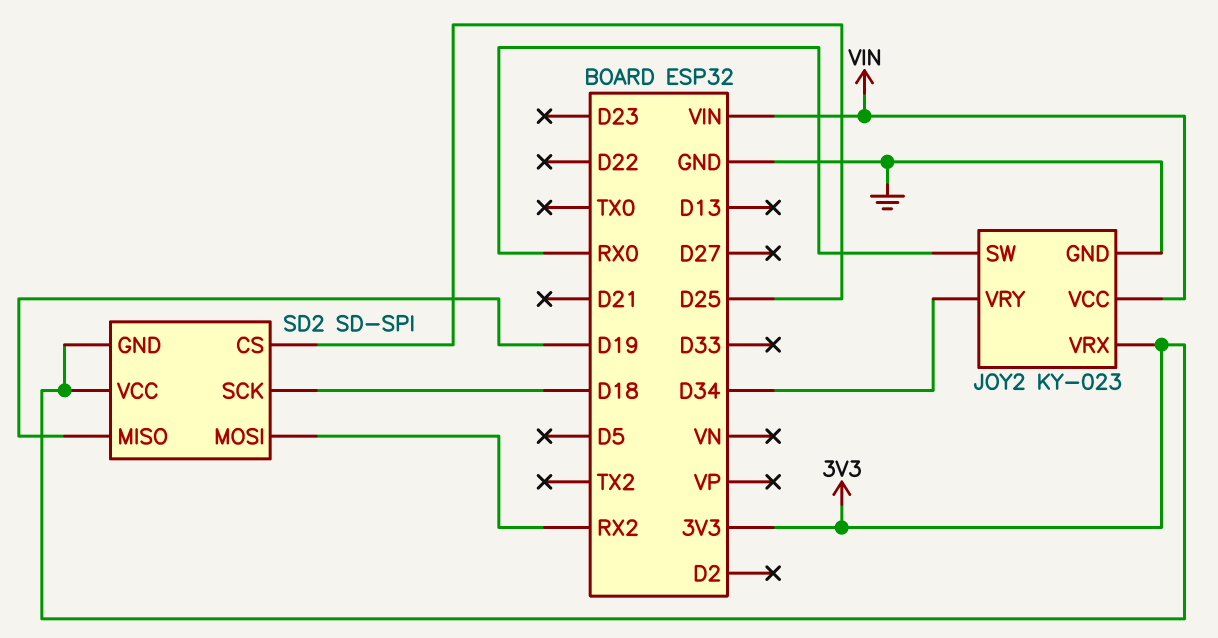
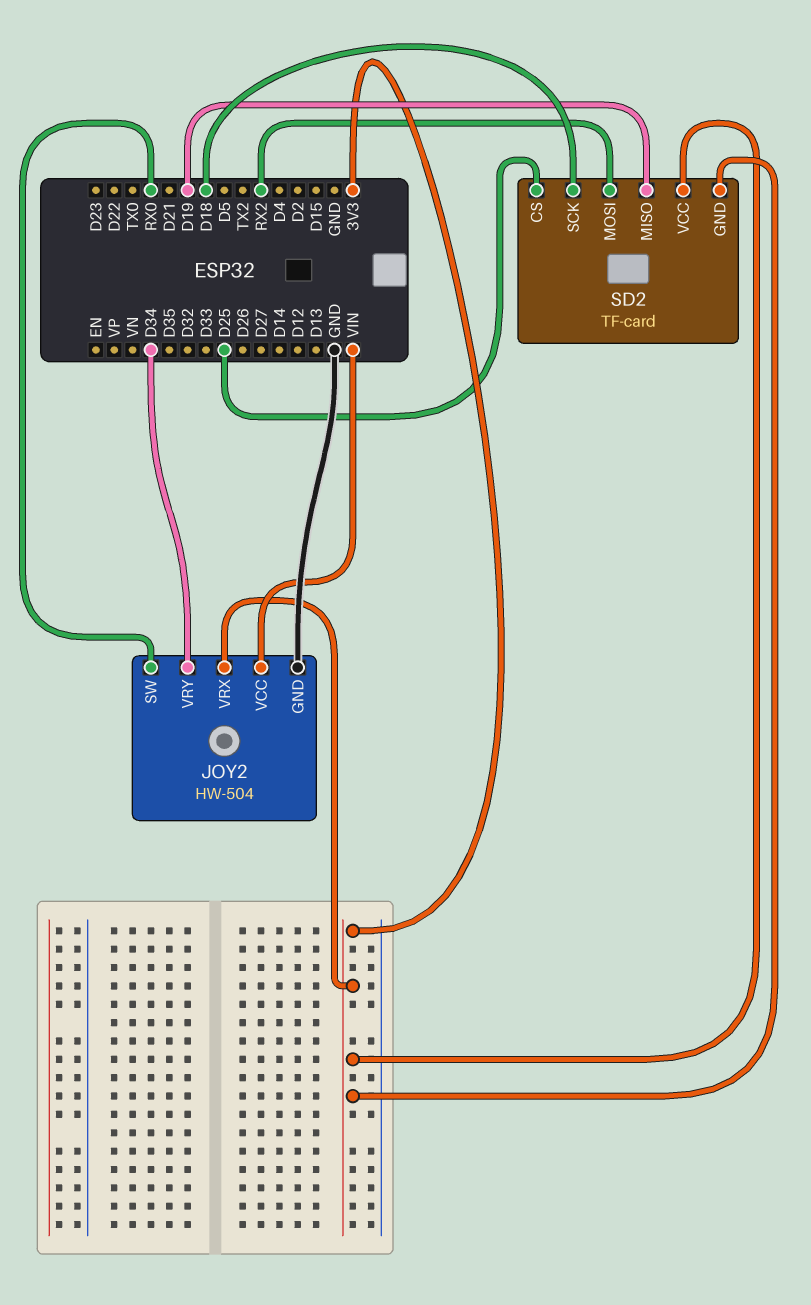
JOY2: KY-023 -> HW-504
SD2: SD-SPI -> TF-card

